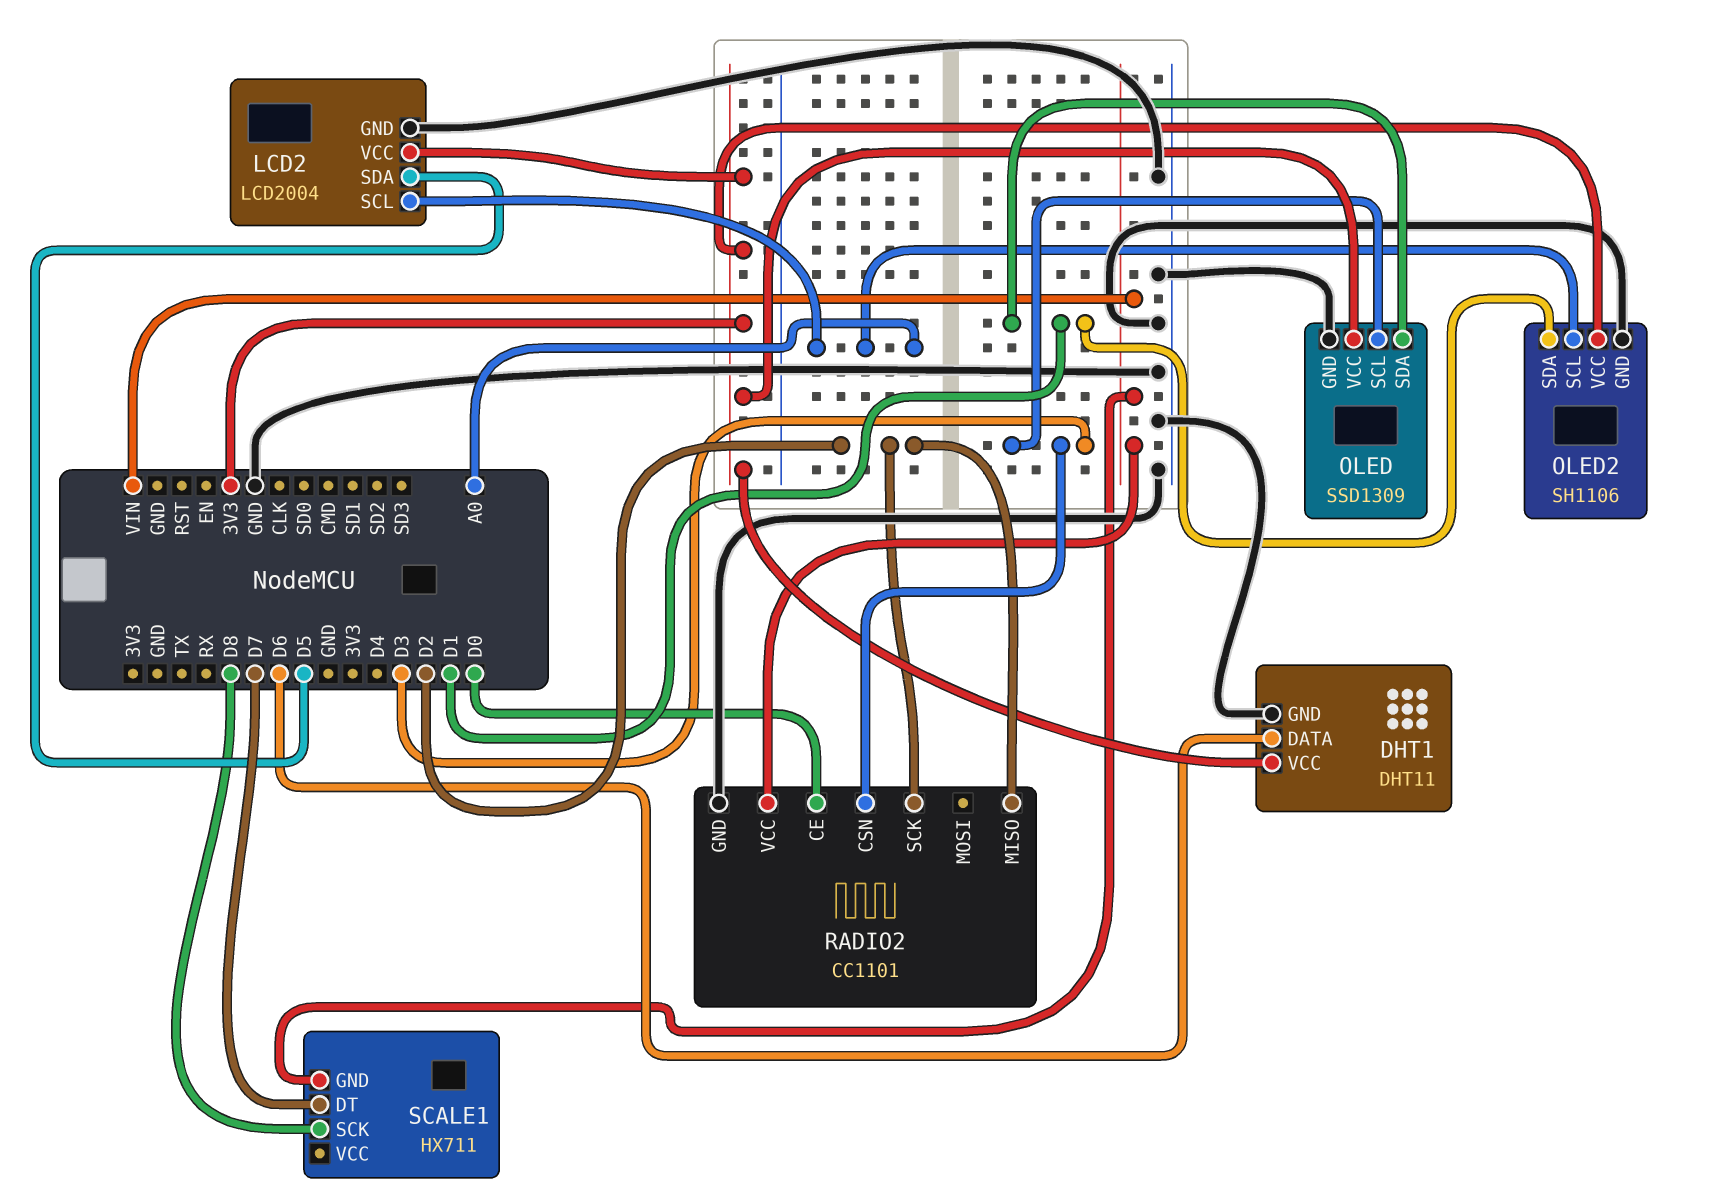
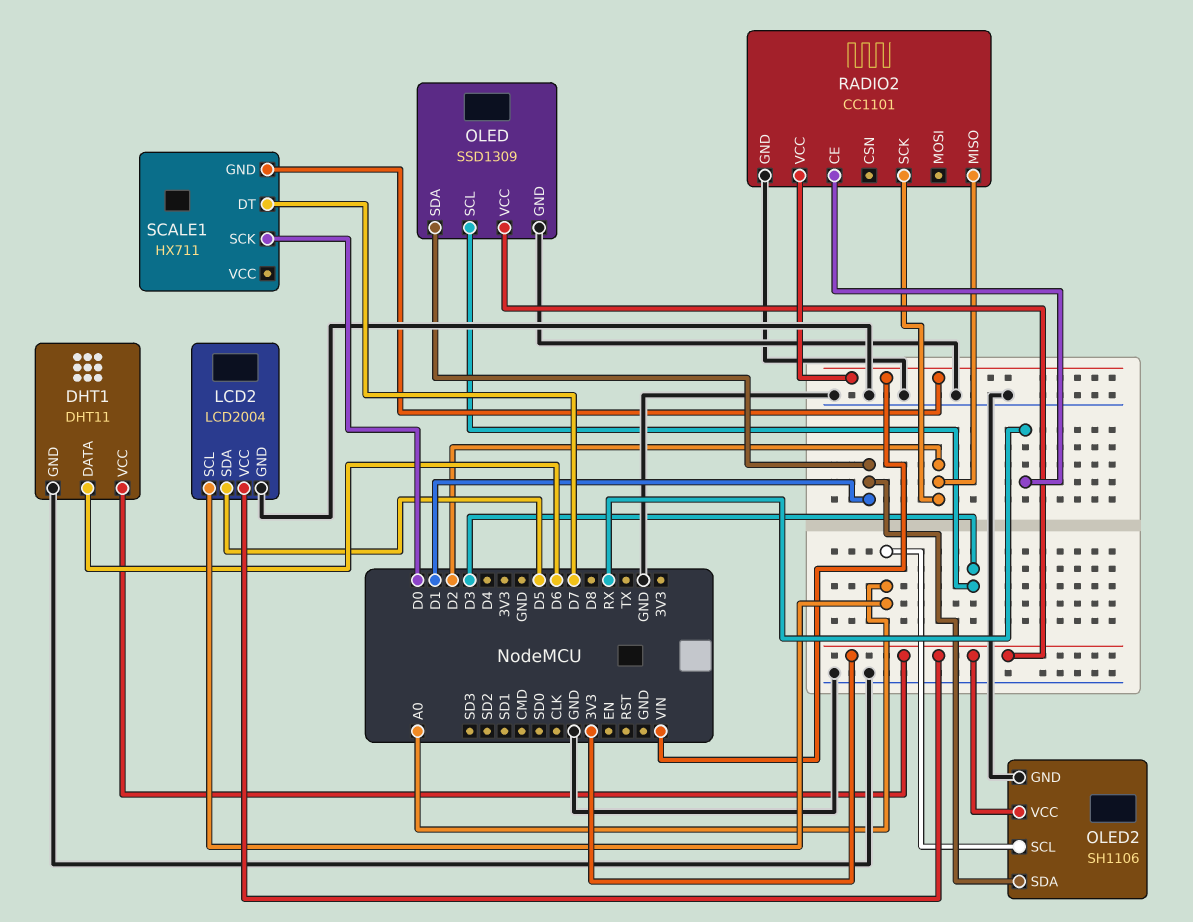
RADIO2 pin CE: D0 -> RX
RADIO2 pin CSN: D3 -> none
SCALE1 pin SCK: D8 -> D0

